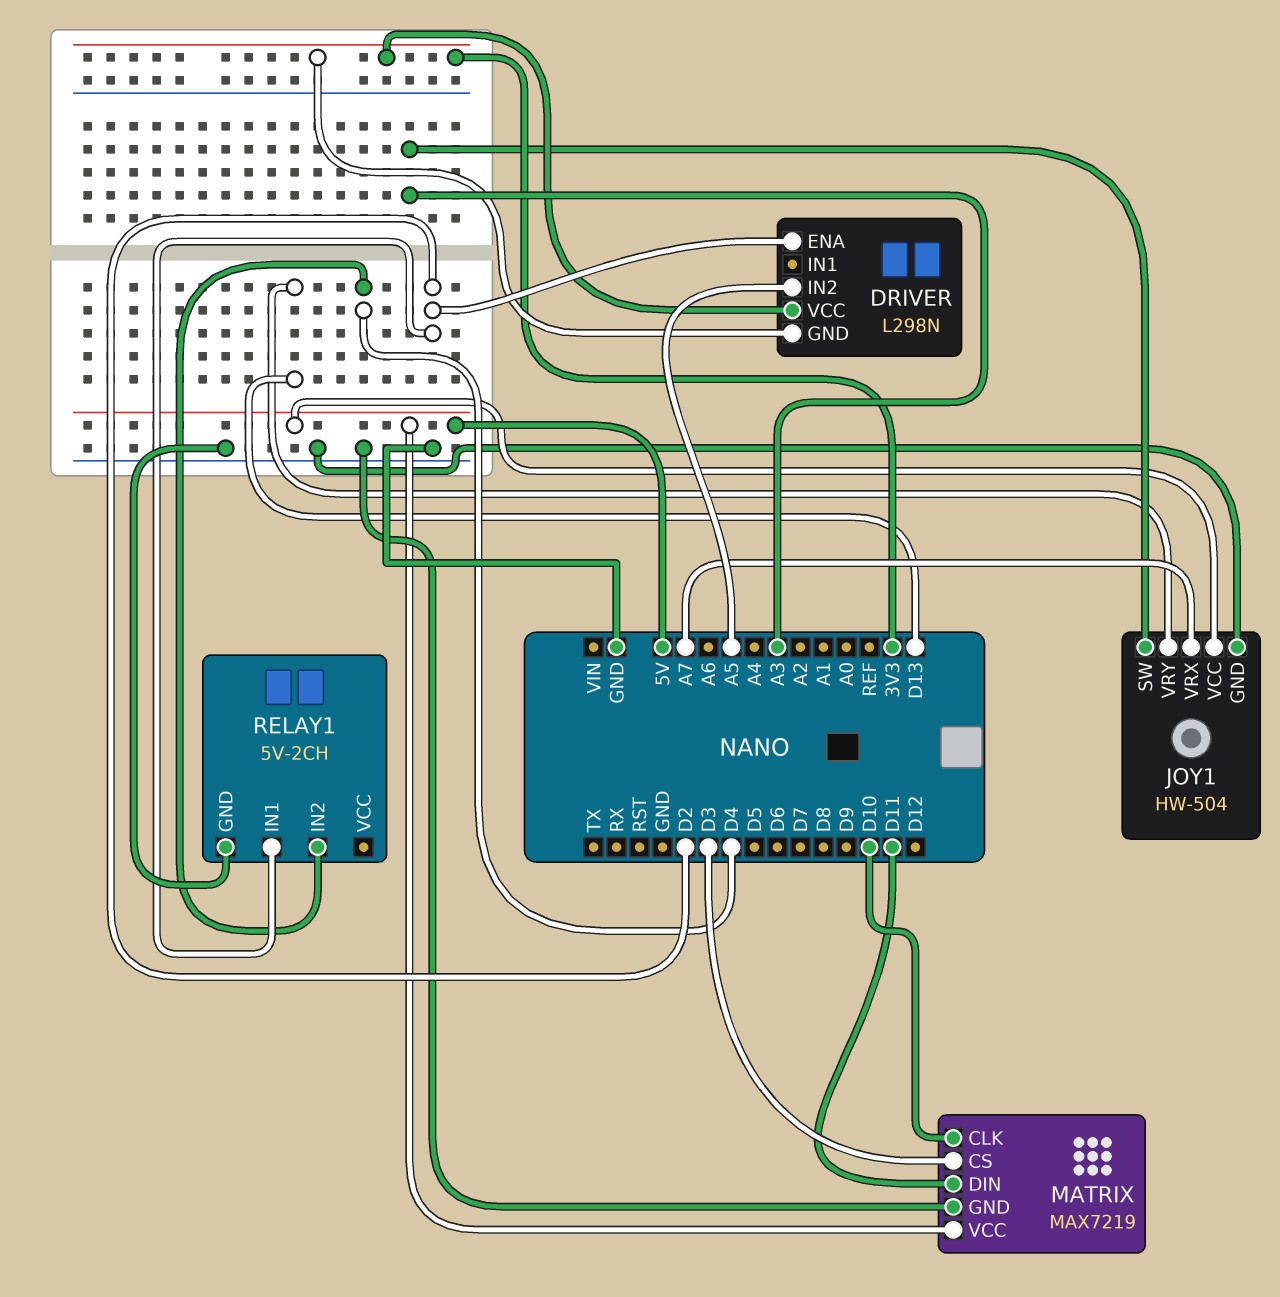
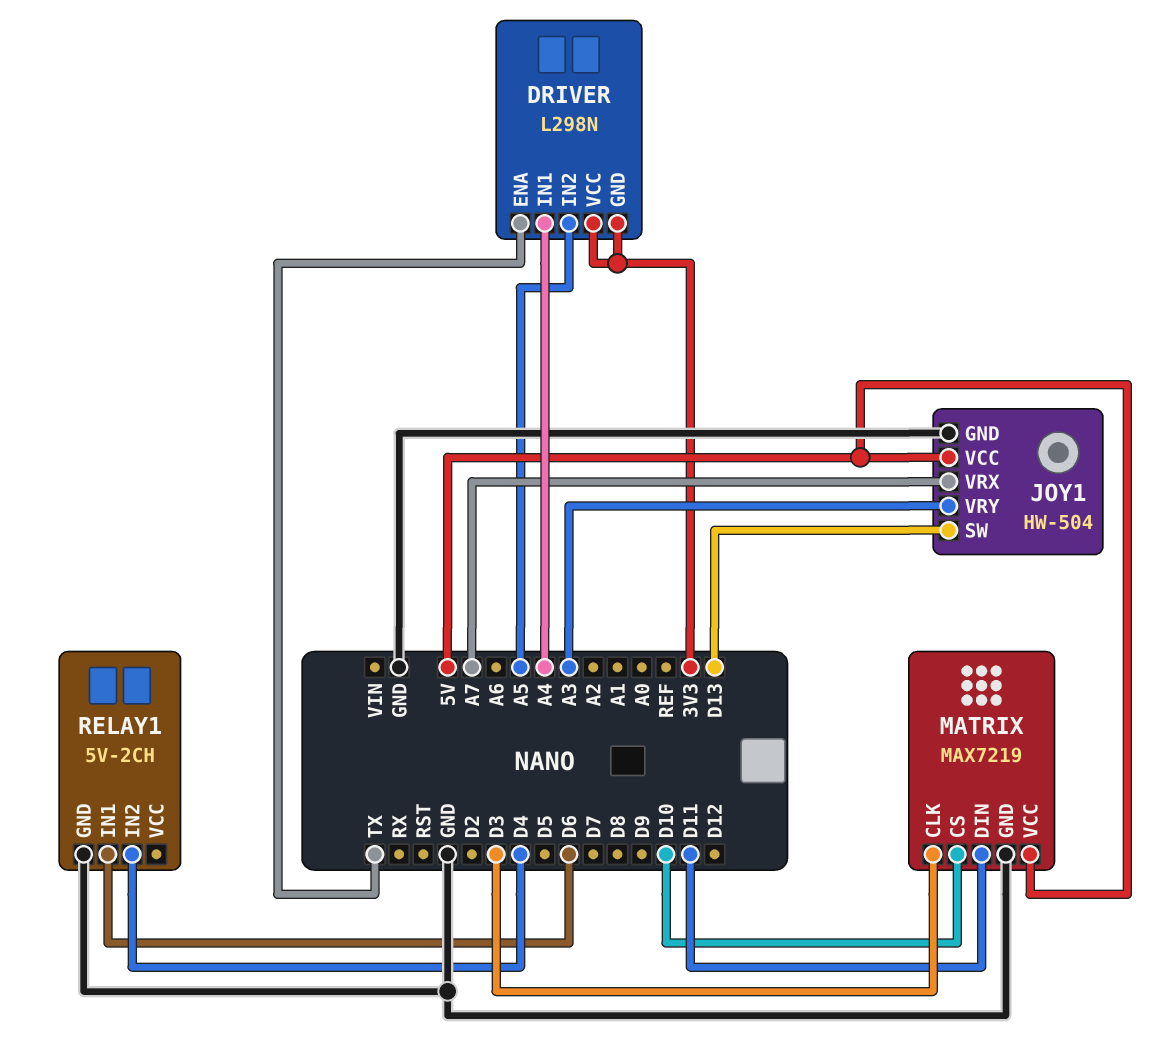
DRIVER pin ENA: D2 -> TX
DRIVER pin IN1: none -> A4
JOY1 pin SW: A3 -> D13
JOY1 pin VRY: D13 -> A3
MATRIX pin CLK: D10 -> D3
MATRIX pin CS: D3 -> D10
RELAY1 pin IN1: D2 -> D6

